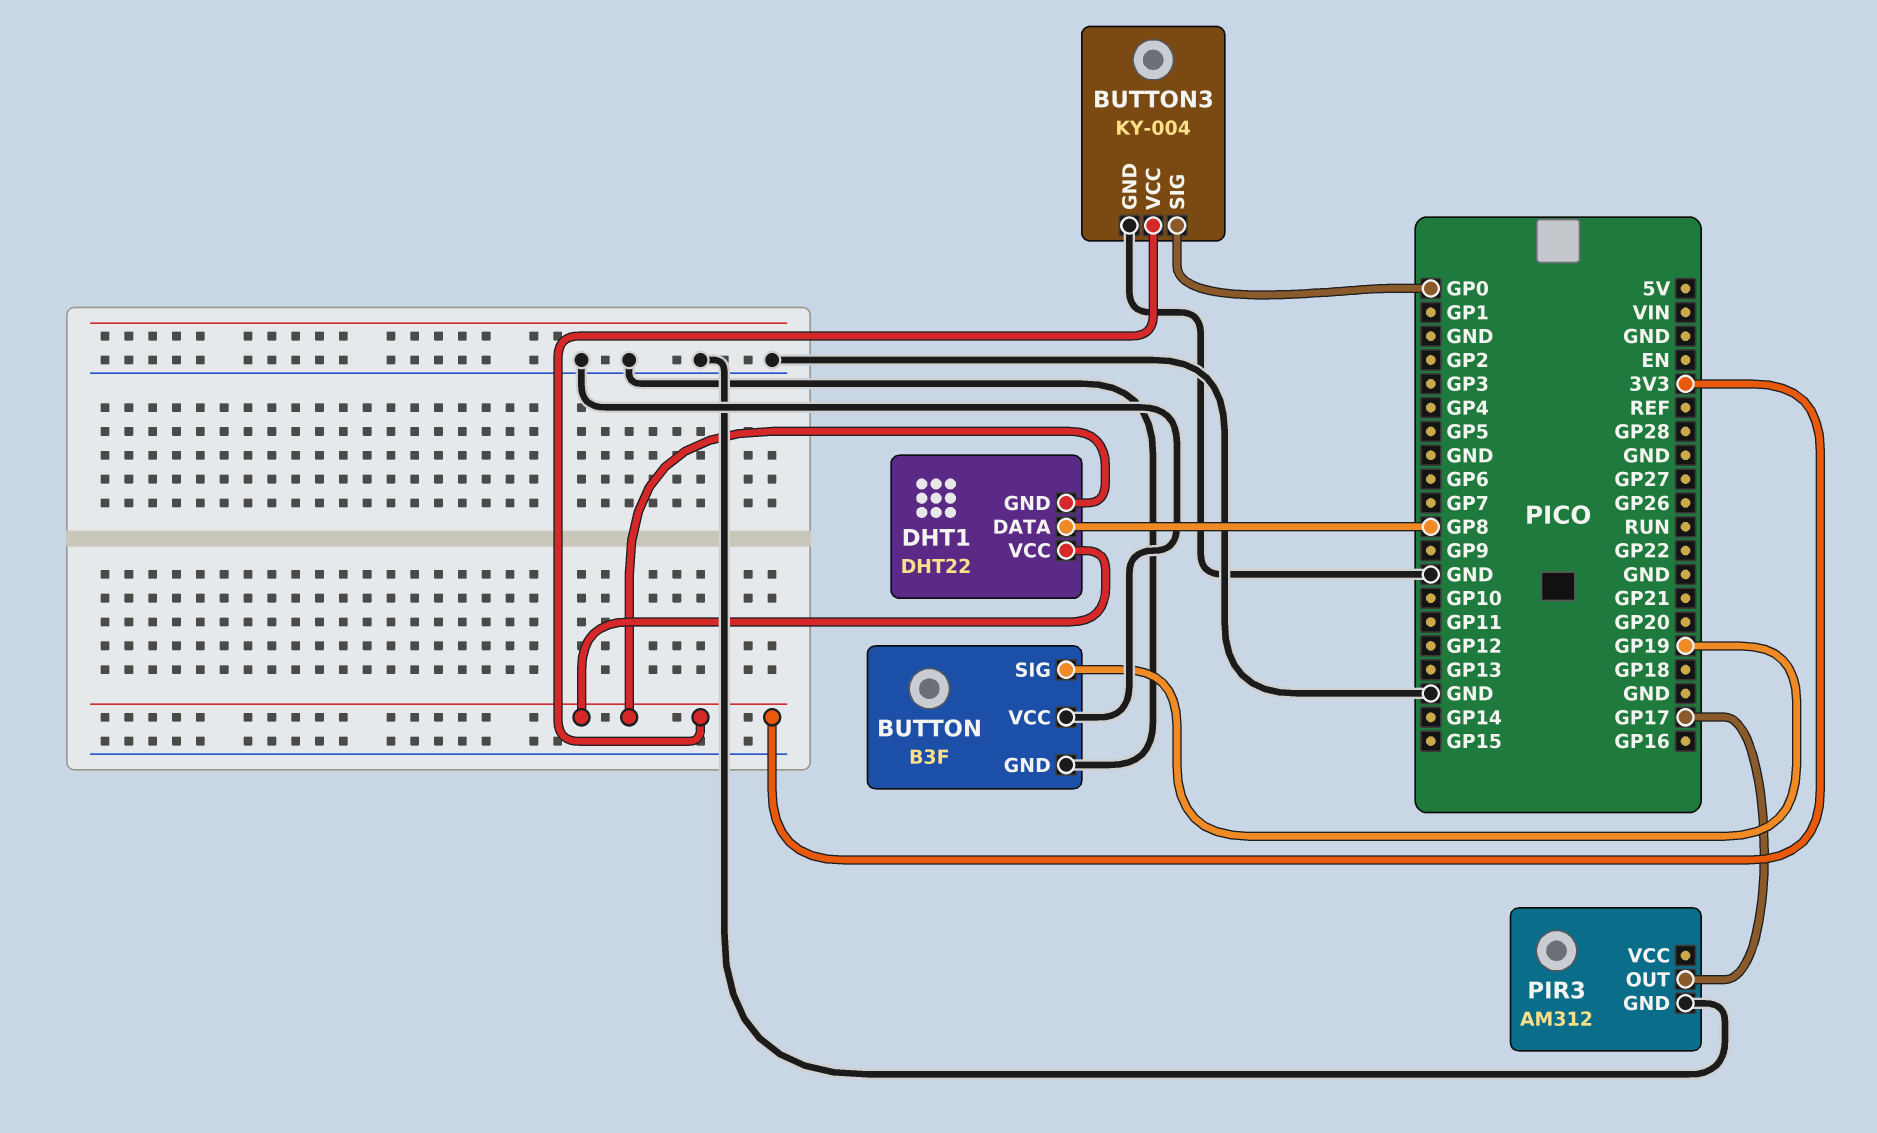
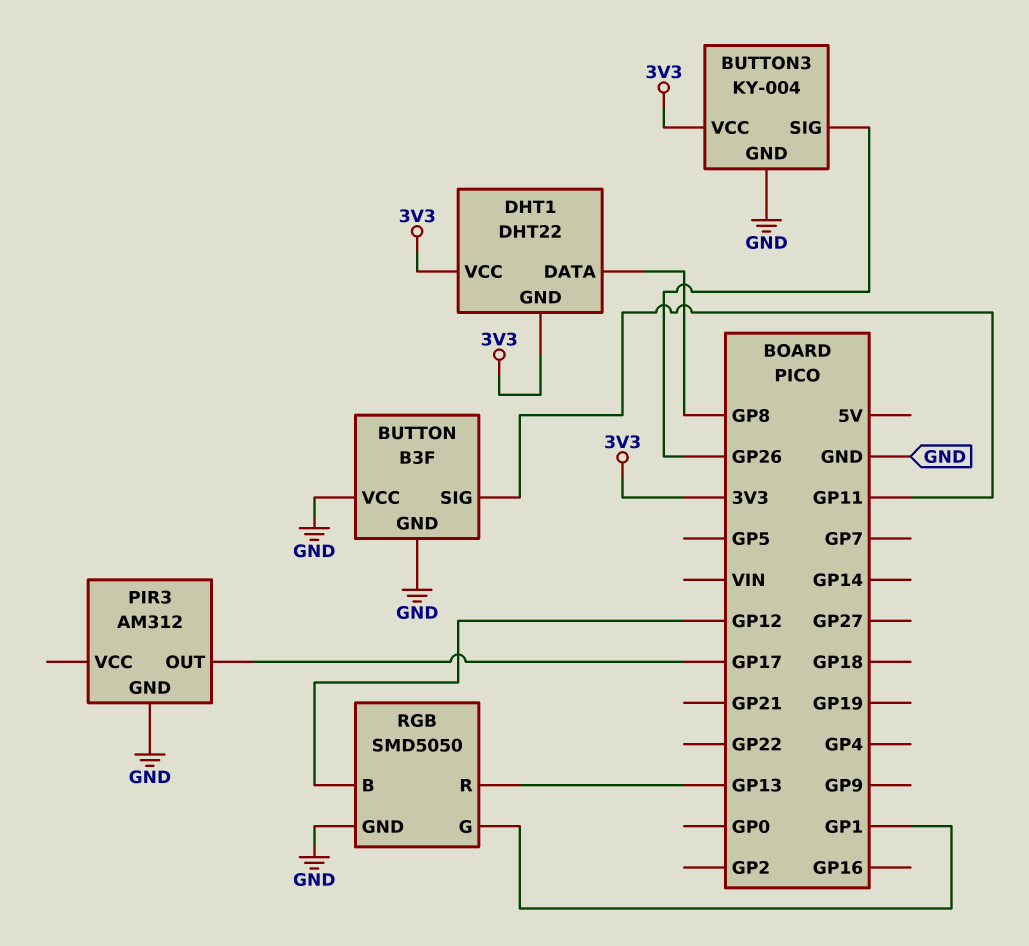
BUTTON pin SIG: GP19 -> GP11
BUTTON3 pin SIG: GP0 -> GP26
RGB: none -> SMD5050
RGB pin B: none -> GP12
RGB pin G: none -> GP1
RGB pin GND: none -> GND
RGB pin R: none -> GP13

